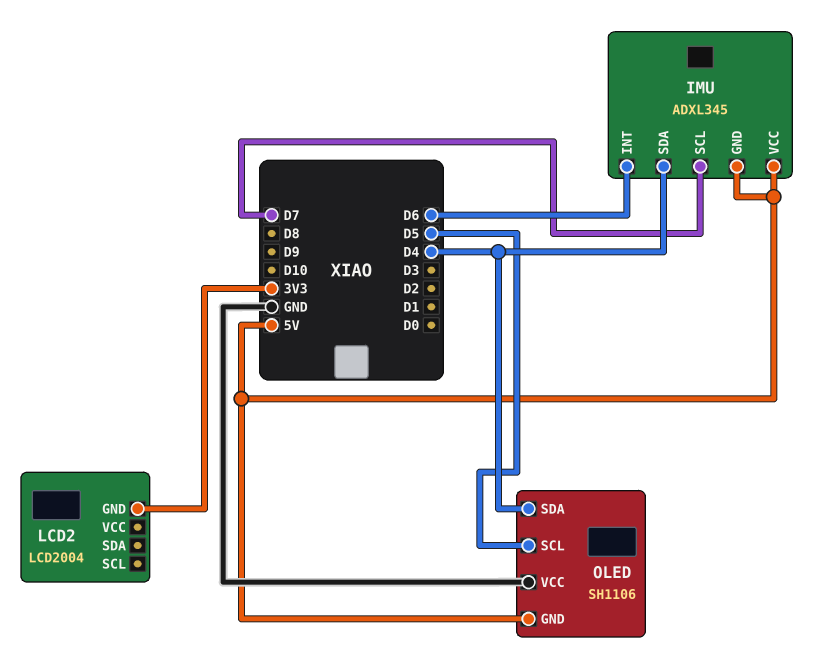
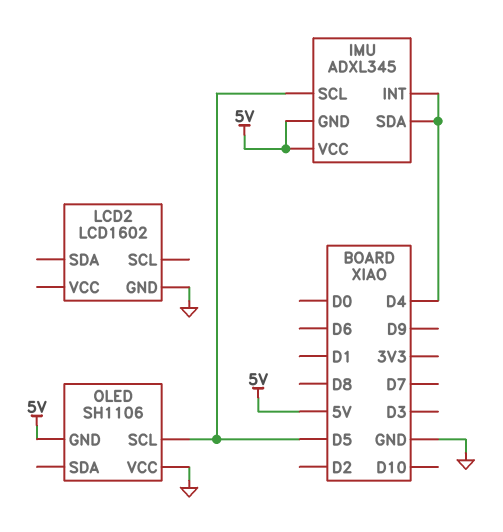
IMU pin INT: D6 -> D4
IMU pin SCL: D7 -> D5
LCD2: LCD2004 -> LCD1602
LCD2 pin GND: 3V3 -> GND
OLED pin SDA: D4 -> none

